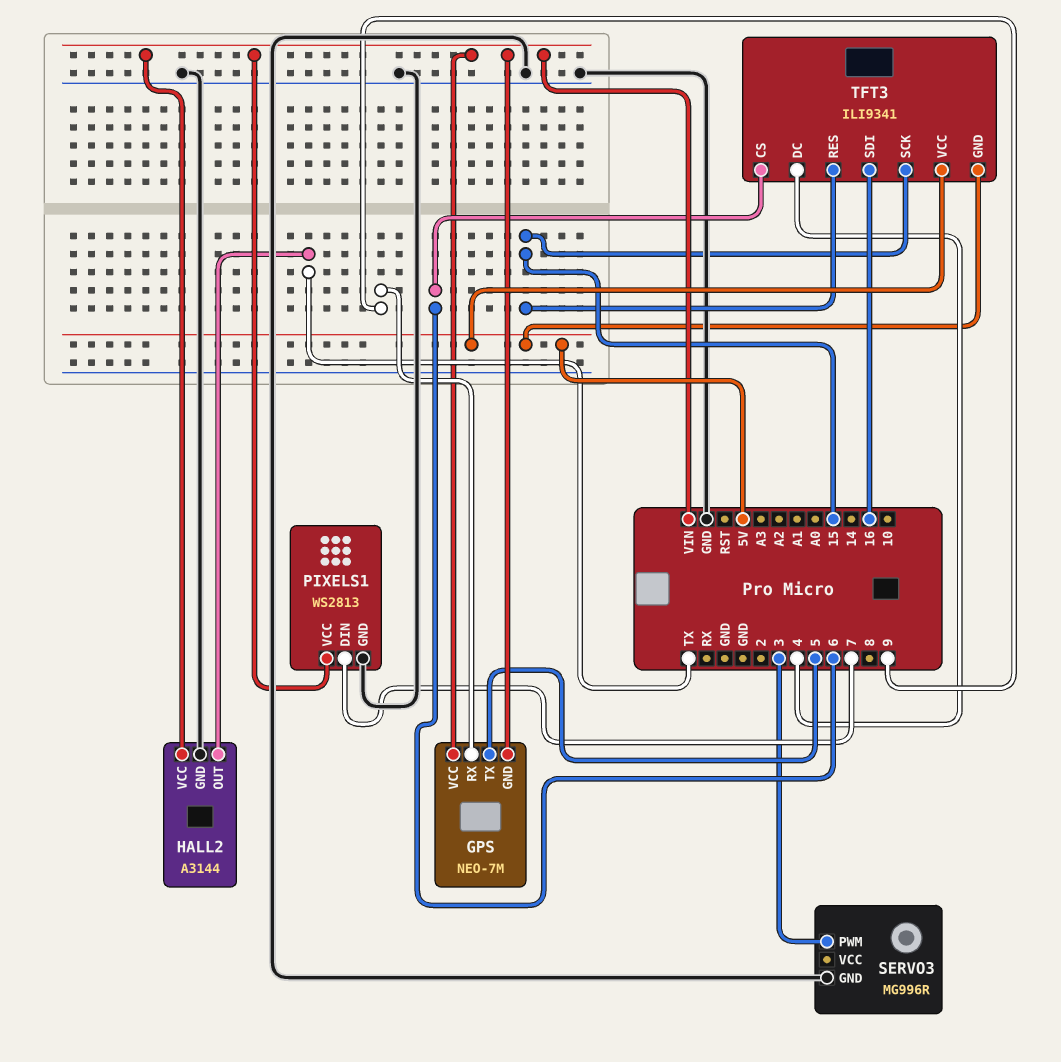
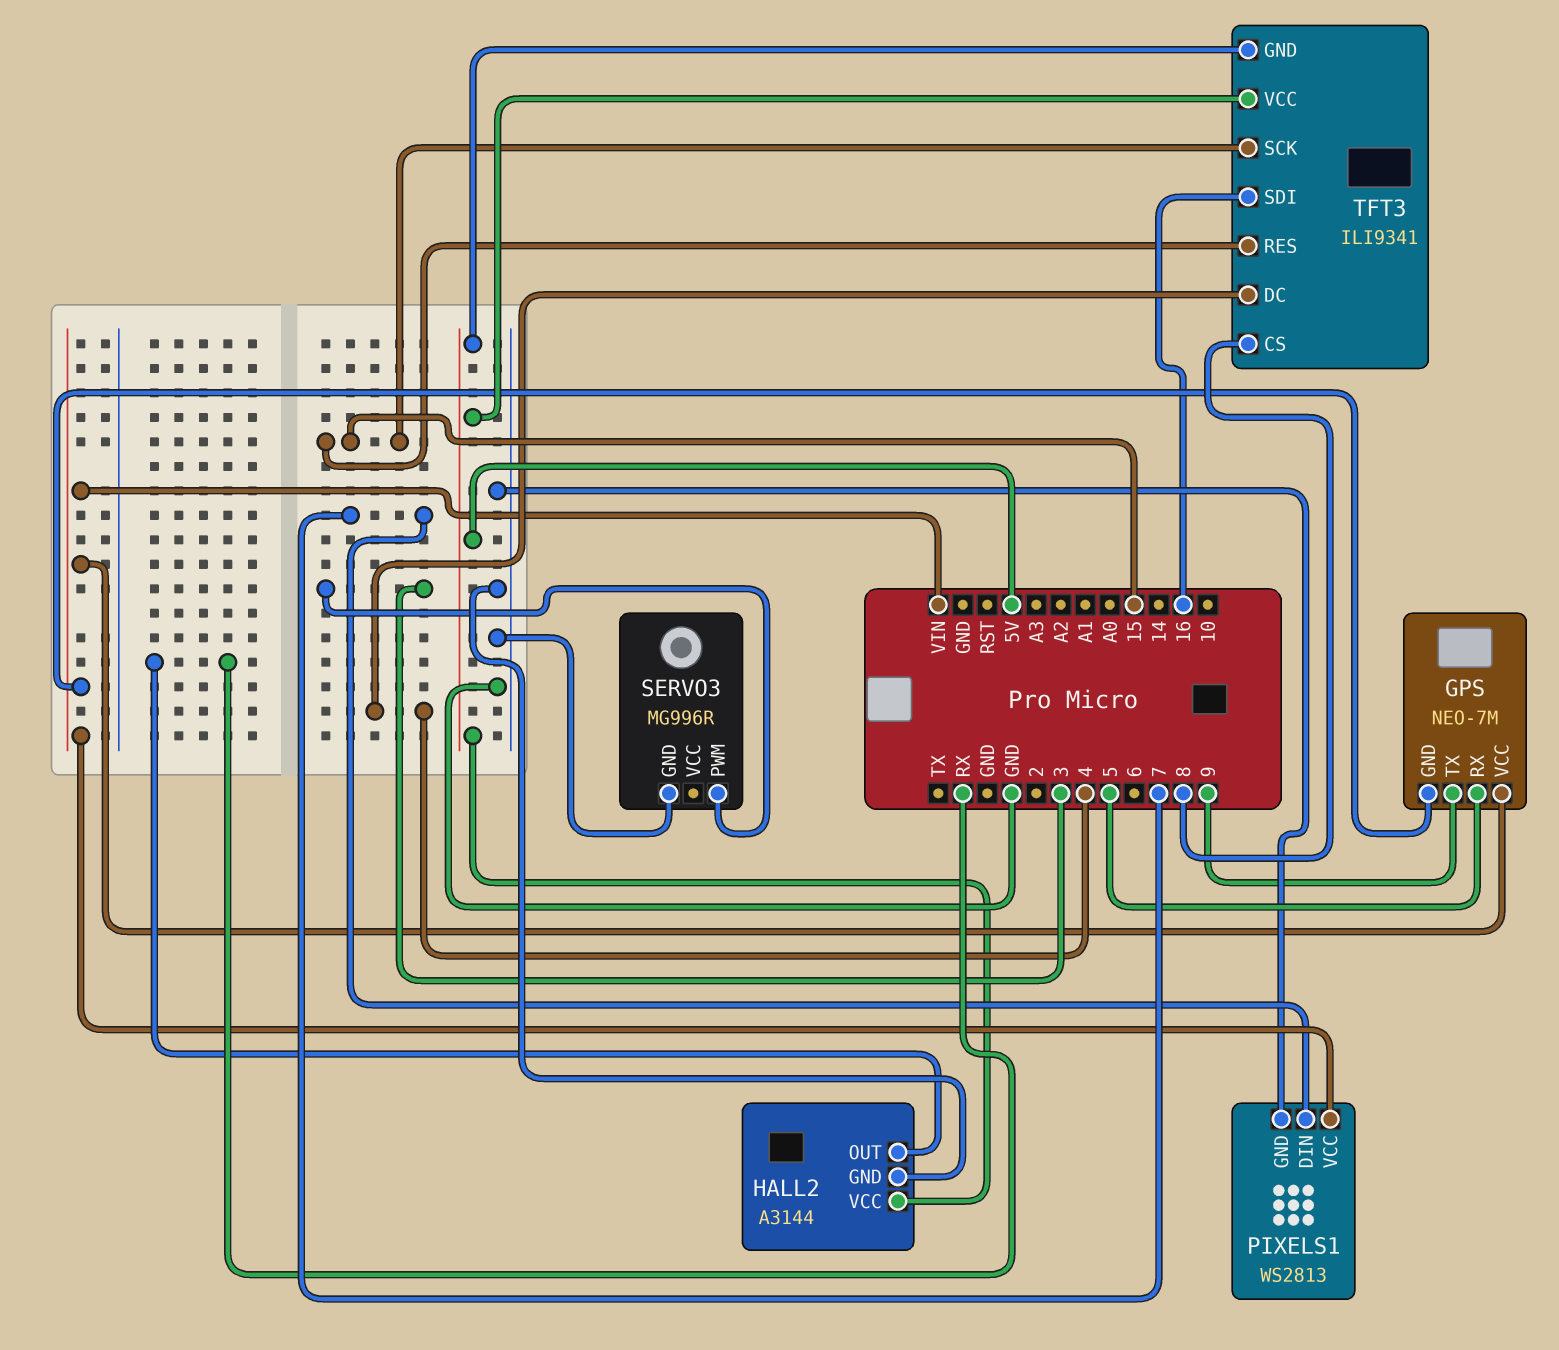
GPS pin RX: 9 -> 5
GPS pin TX: 5 -> 9
HALL2 pin OUT: TX -> RX
HALL2 pin VCC: VIN -> 5V
TFT3 pin CS: 6 -> 8

